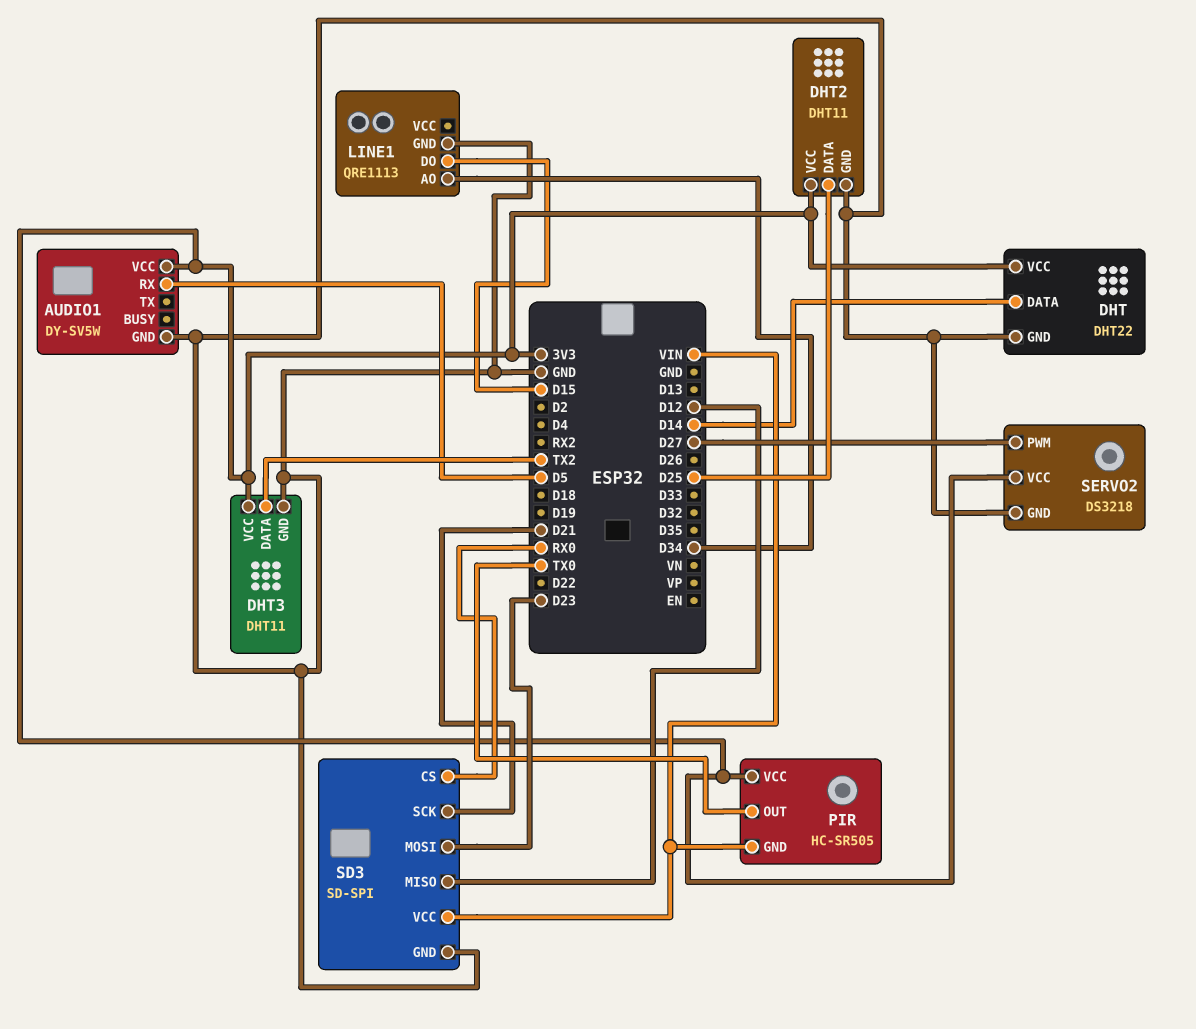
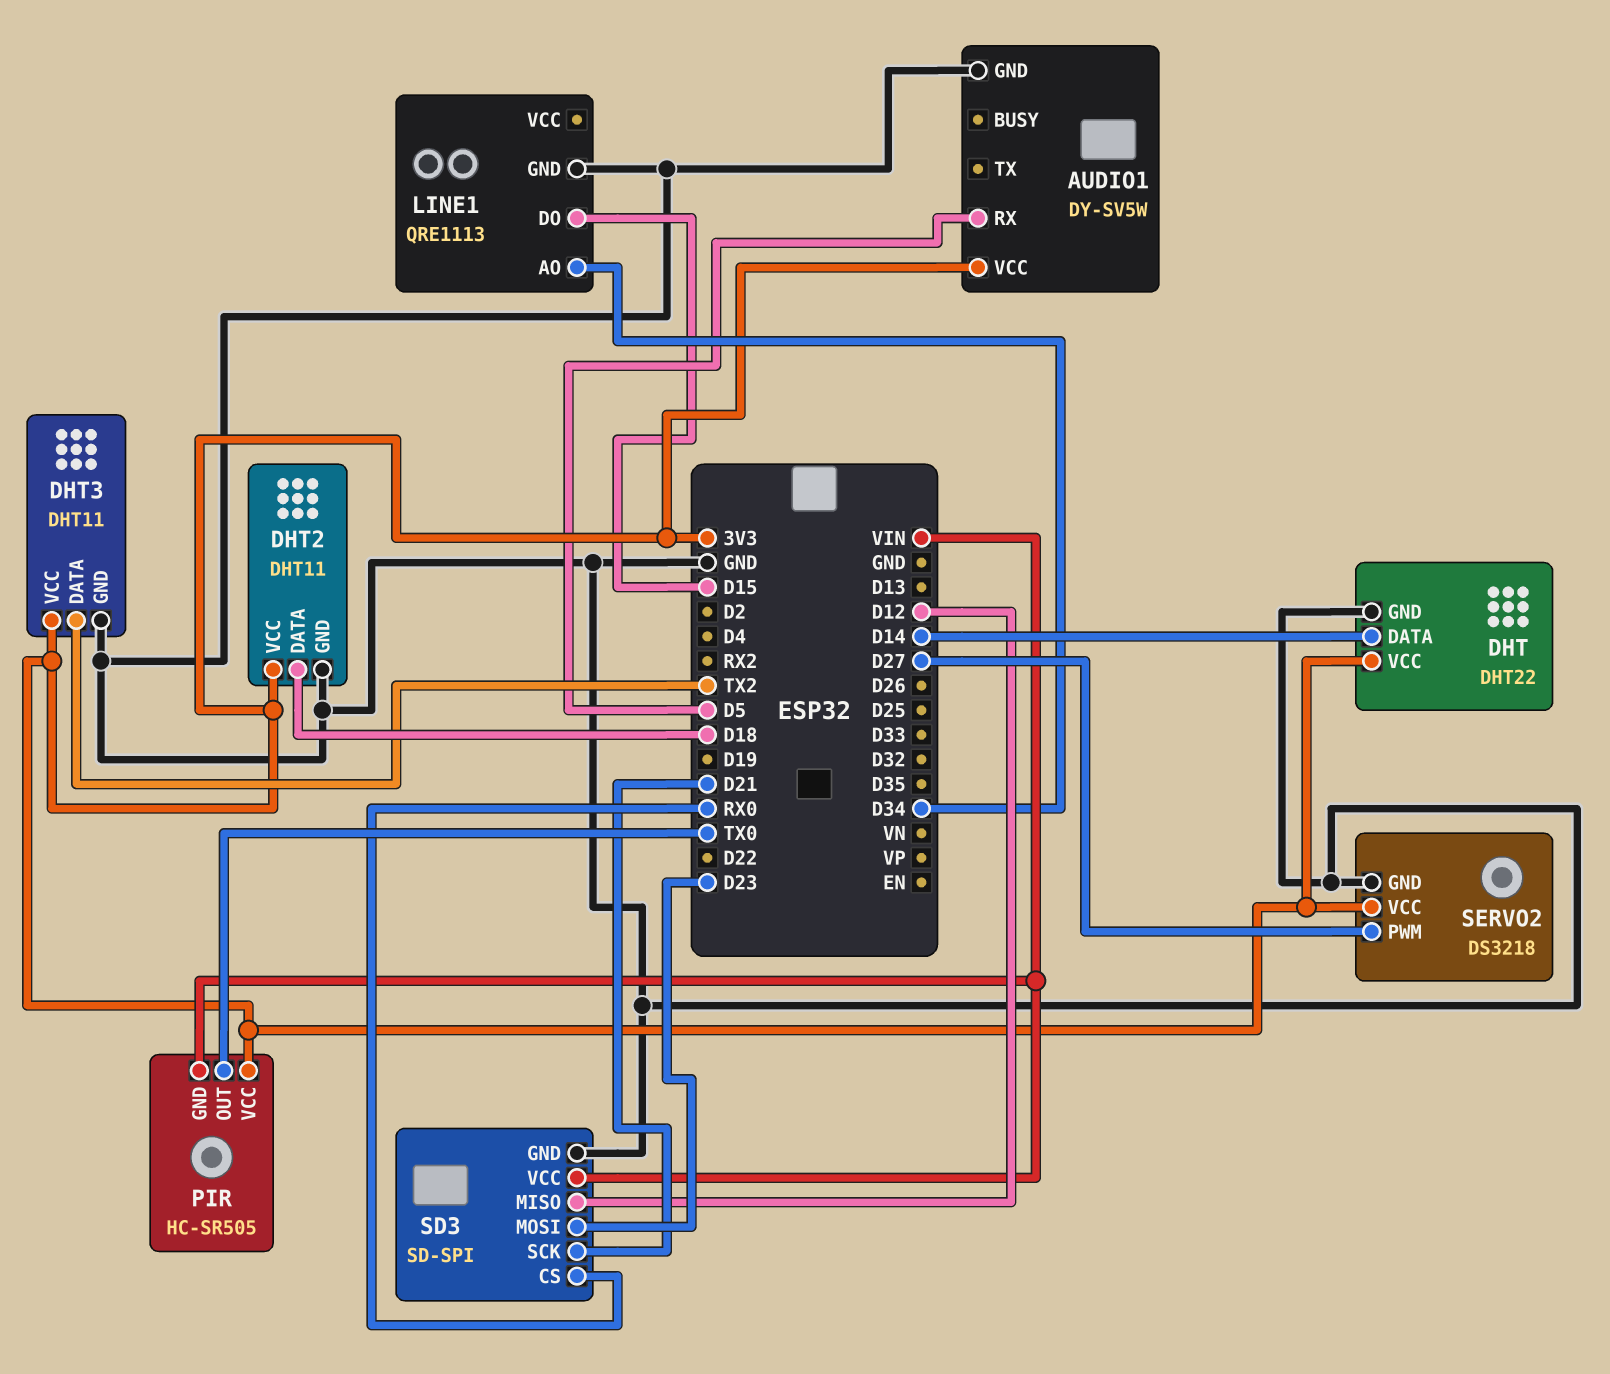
DHT2 pin DATA: D25 -> D18

